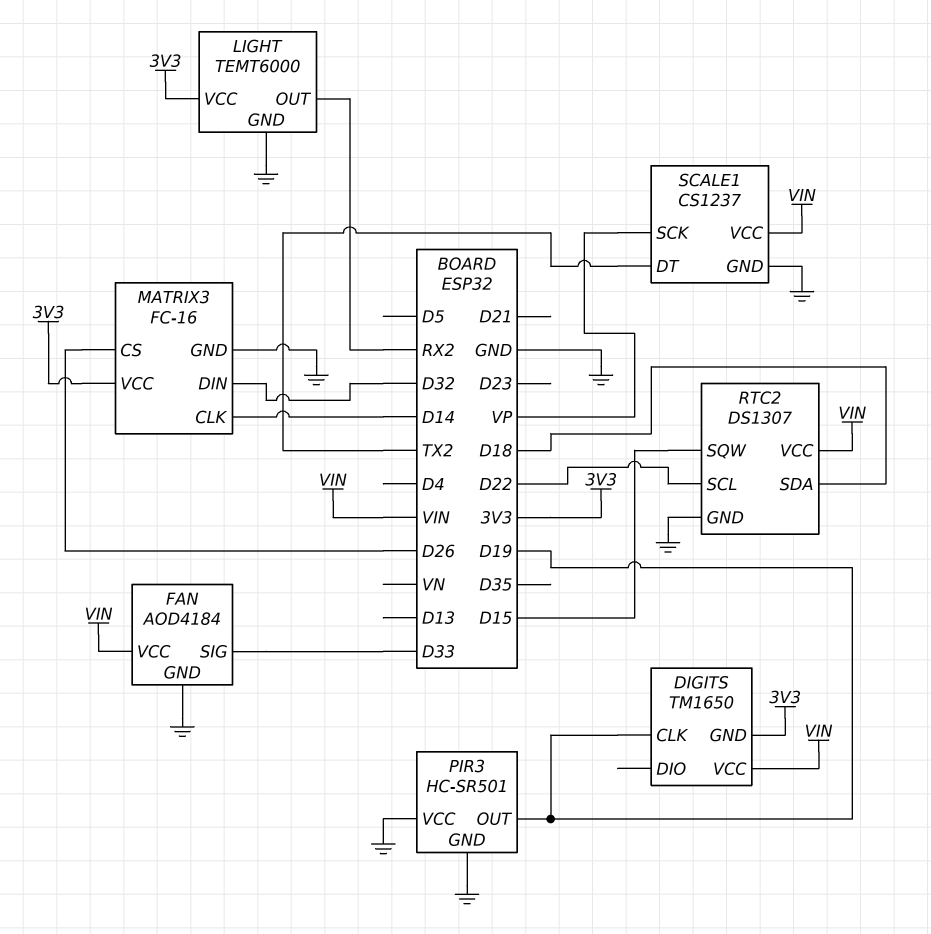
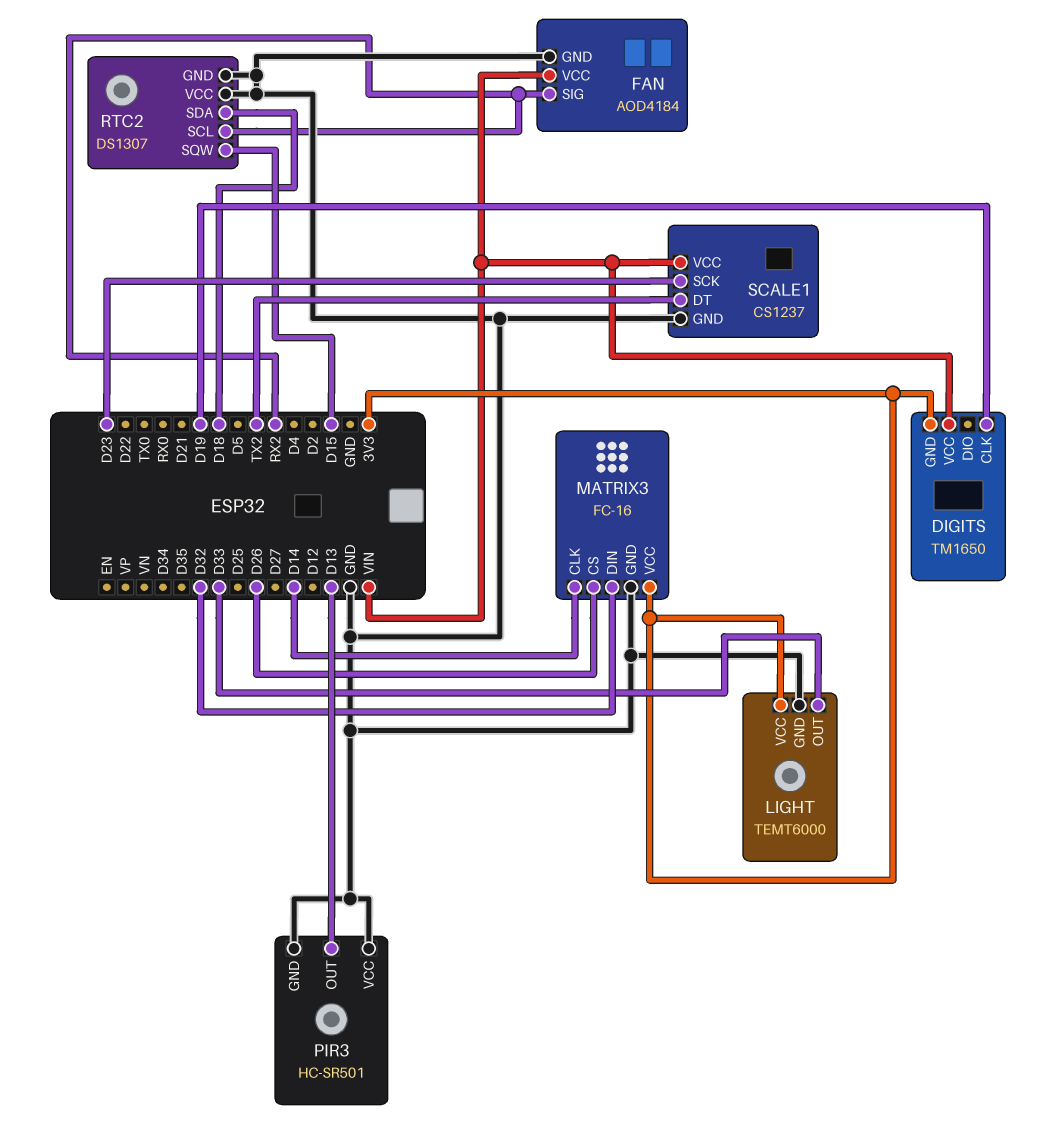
FAN pin SIG: D33 -> RX2
LIGHT pin OUT: RX2 -> D33
PIR3 pin OUT: D19 -> D13
RTC2 pin SCL: D22 -> RX2
RTC2 pin VCC: VIN -> GND
SCALE1 pin SCK: VP -> D23

